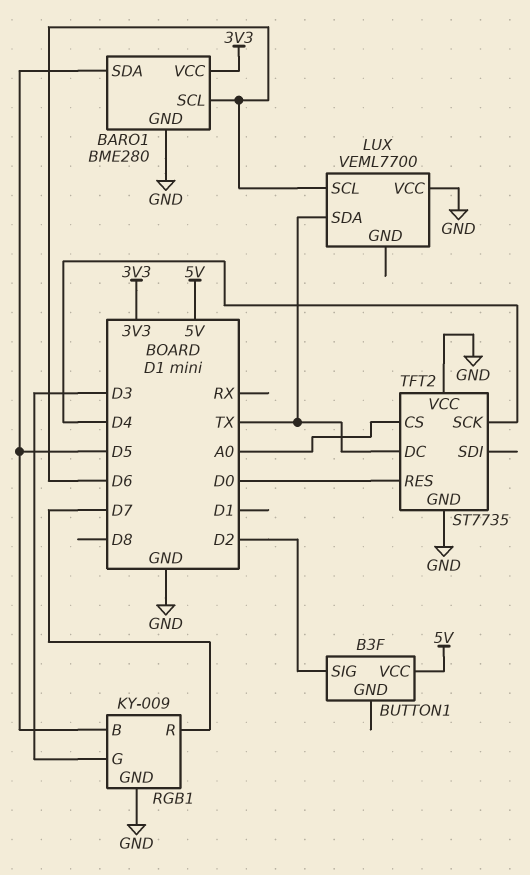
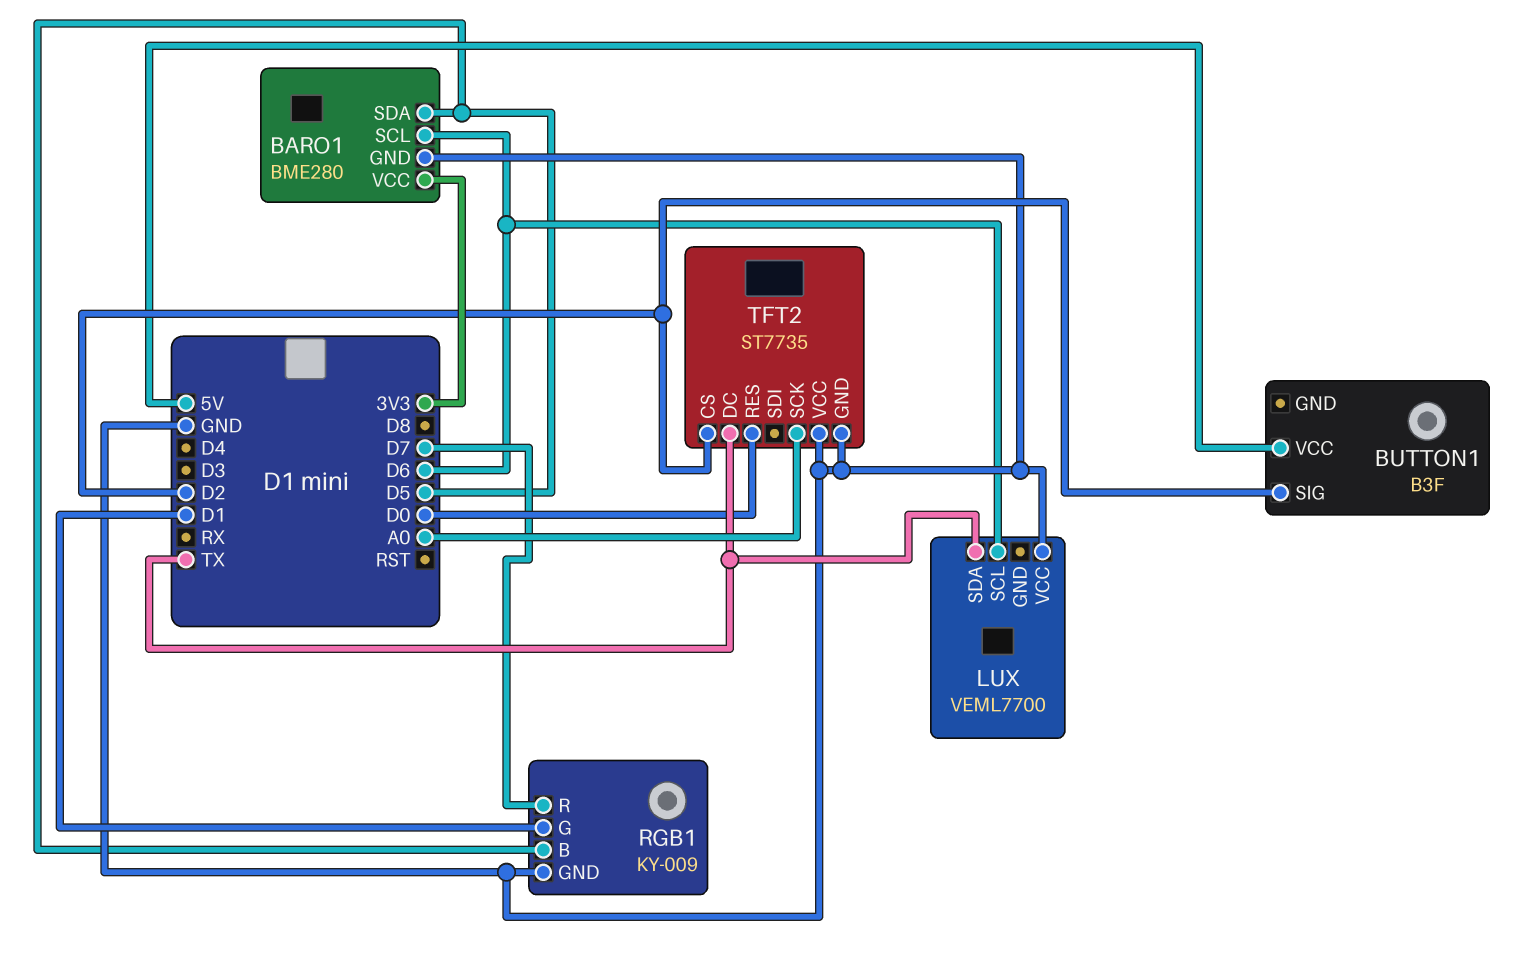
RGB1 pin G: D3 -> D1
TFT2 pin CS: A0 -> D2
TFT2 pin SCK: D4 -> A0

